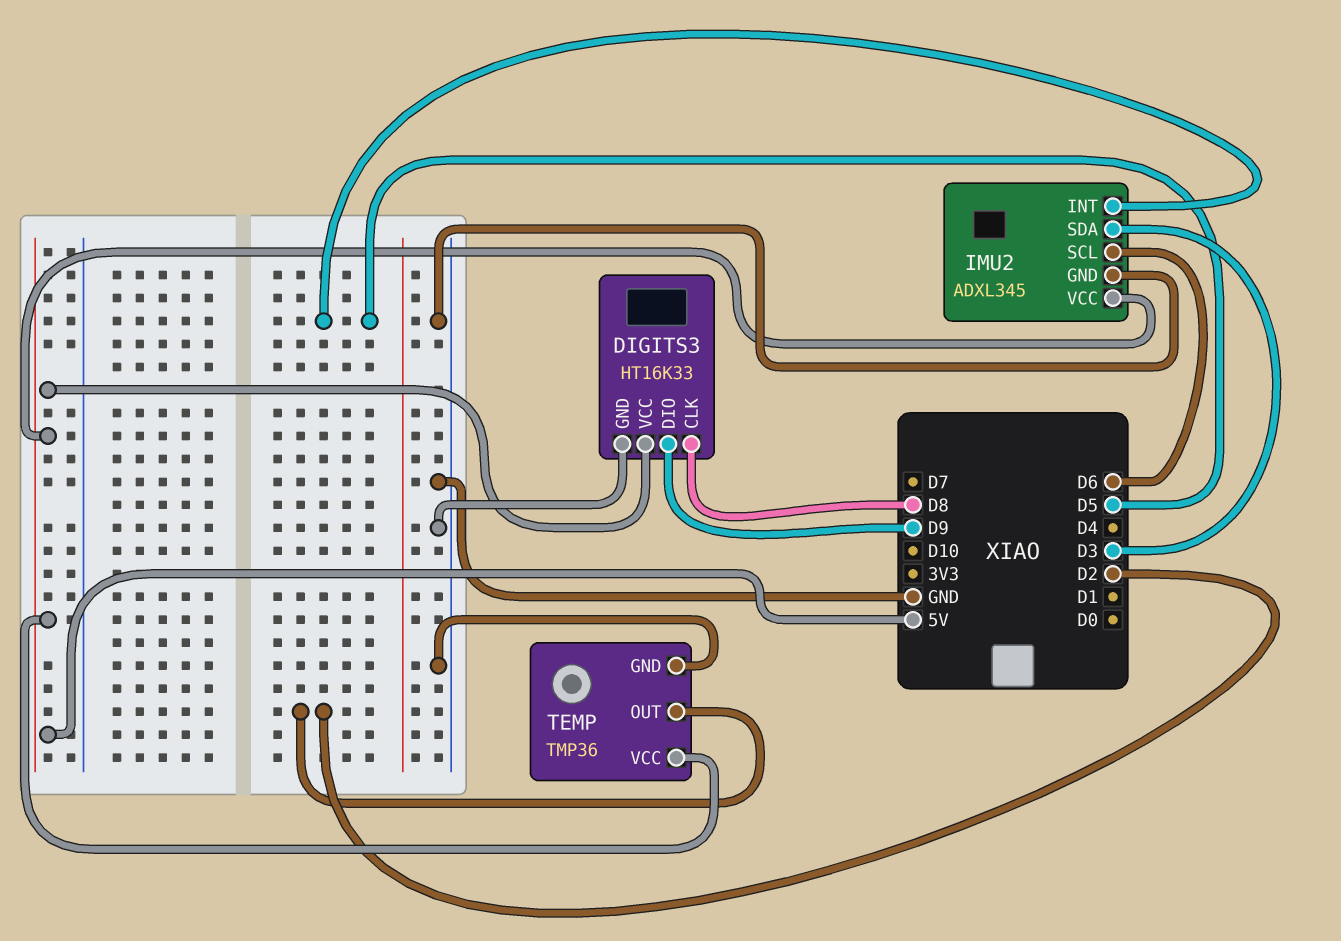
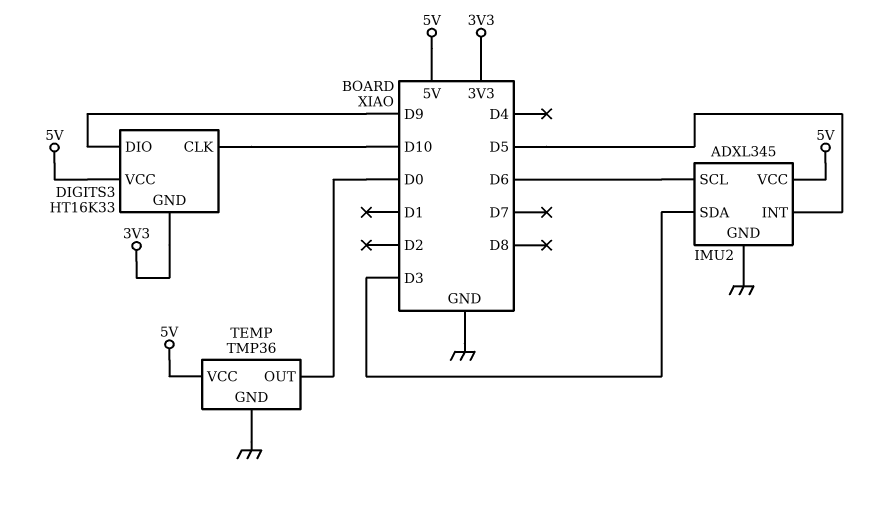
DIGITS3 pin CLK: D8 -> D10
DIGITS3 pin GND: GND -> 3V3
TEMP pin OUT: D2 -> D0

